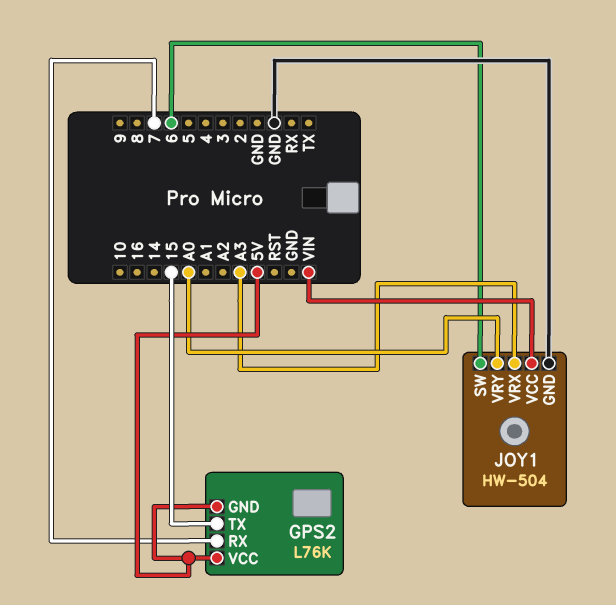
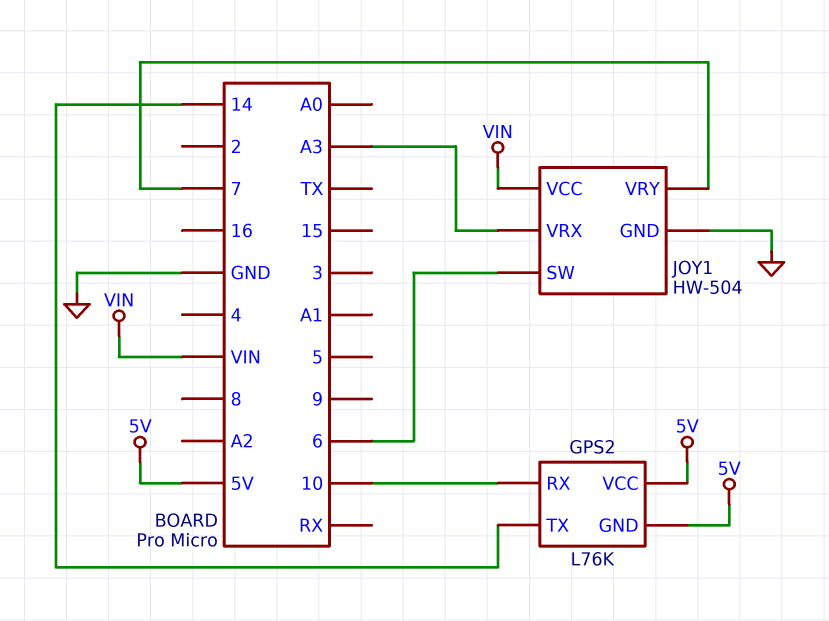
GPS2 pin RX: 7 -> 10
GPS2 pin TX: 15 -> 14
JOY1 pin VRY: A0 -> 7

